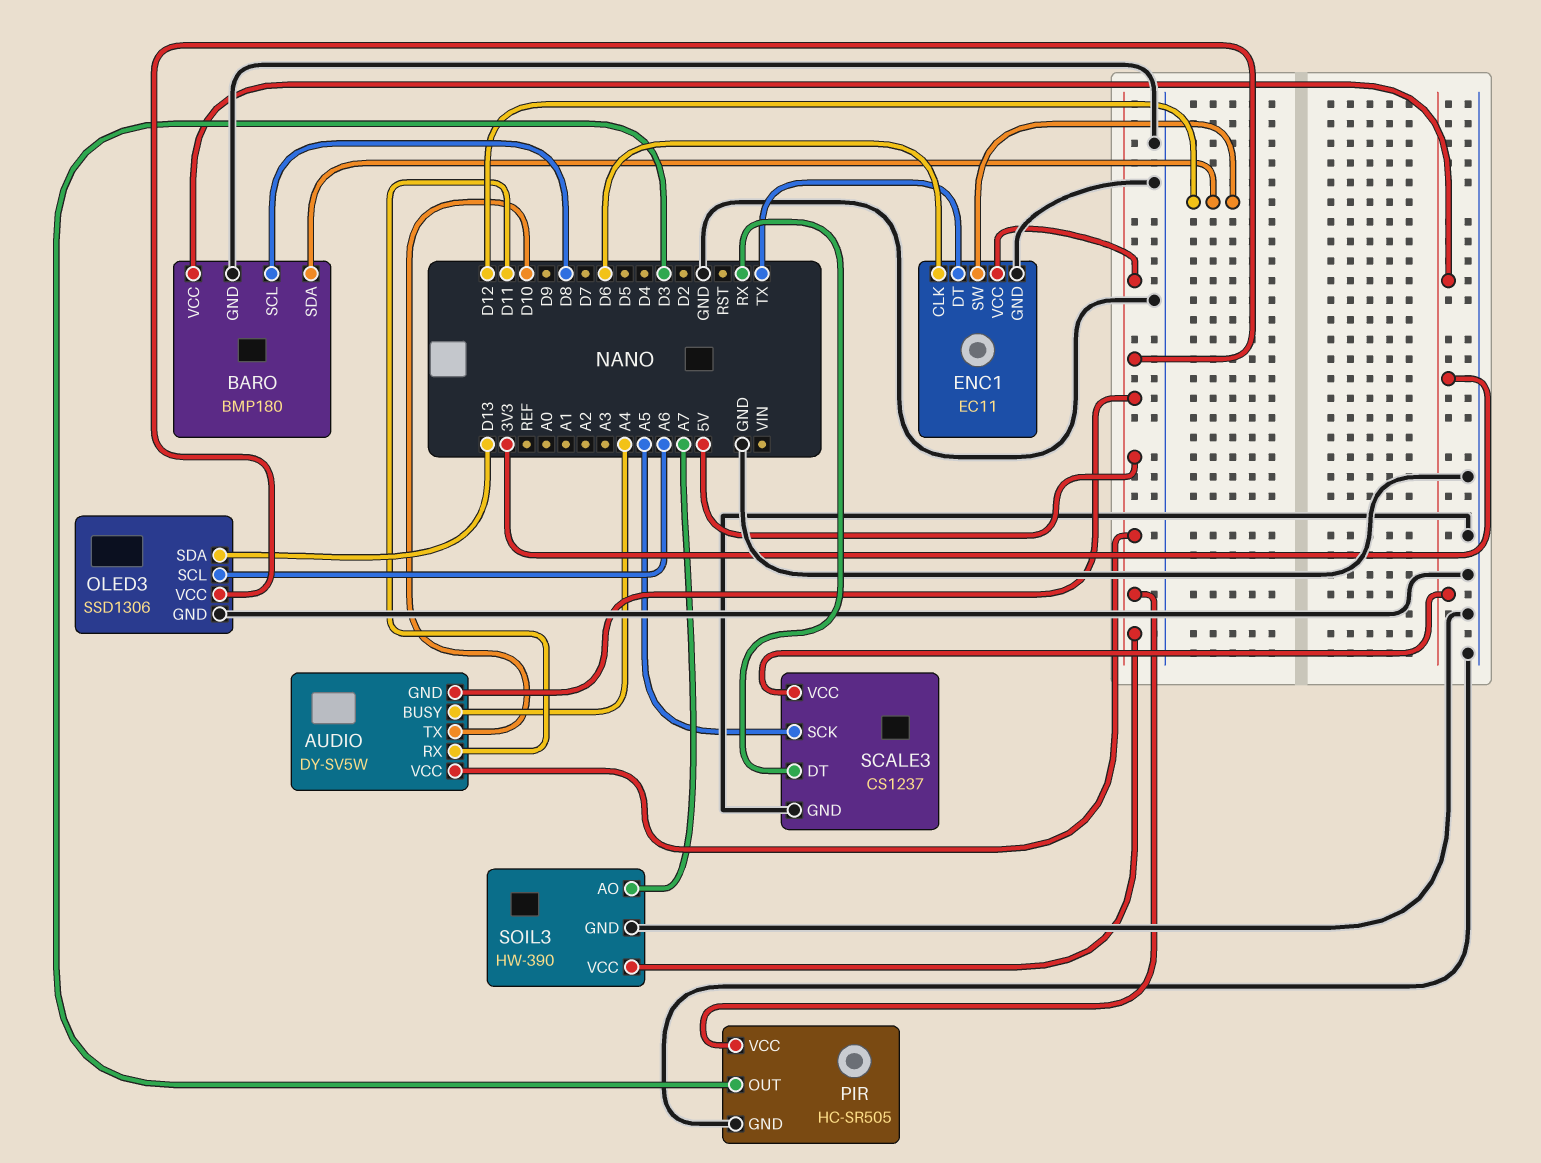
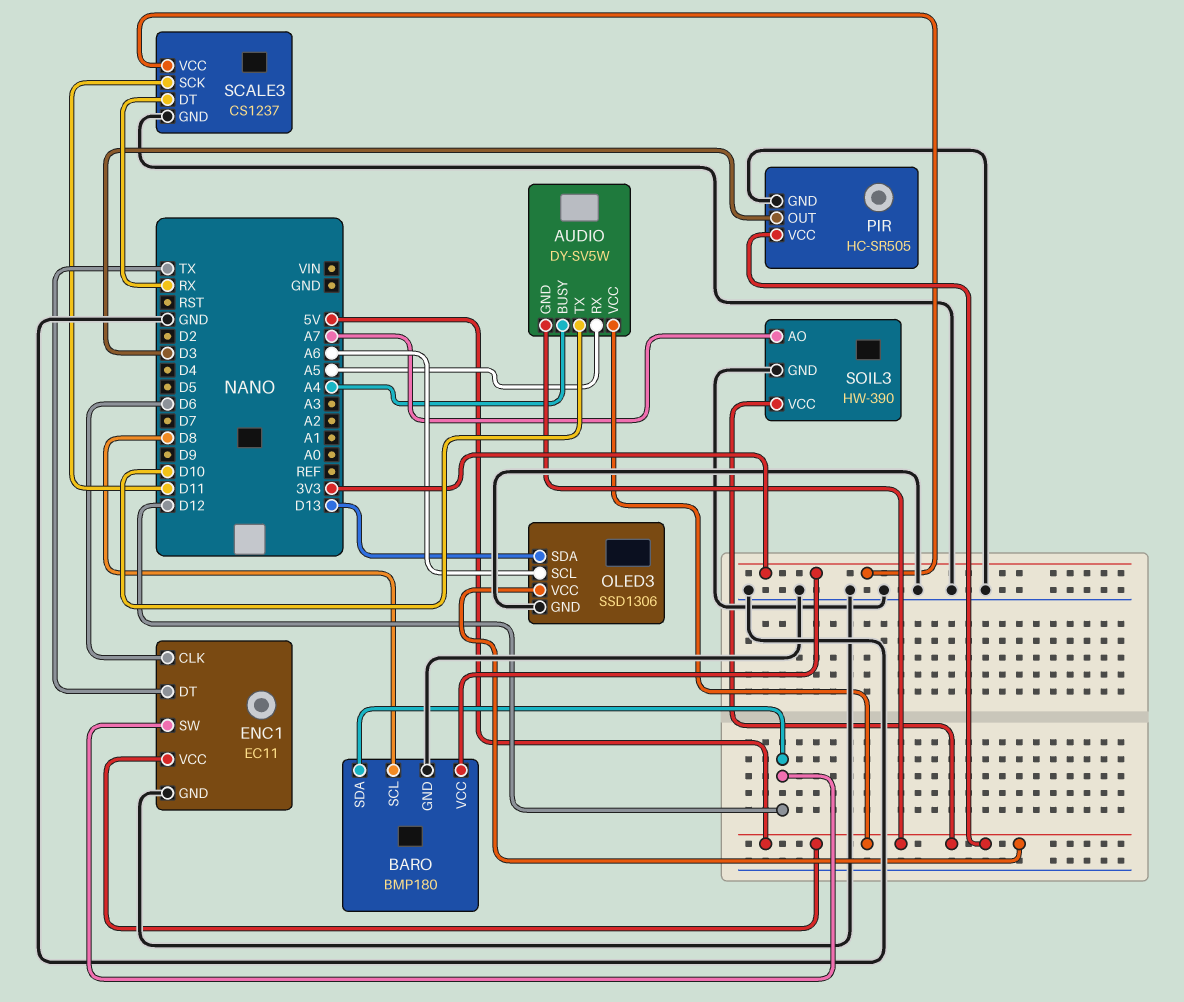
AUDIO pin RX: D11 -> A5
SCALE3 pin SCK: A5 -> D11

